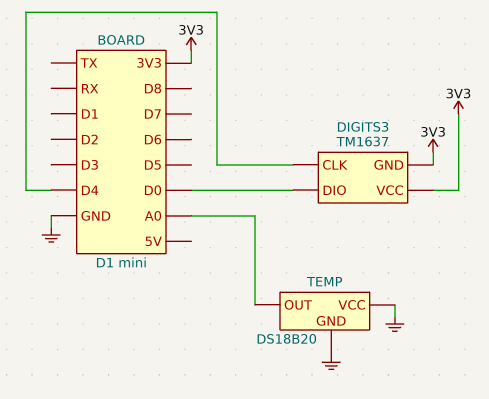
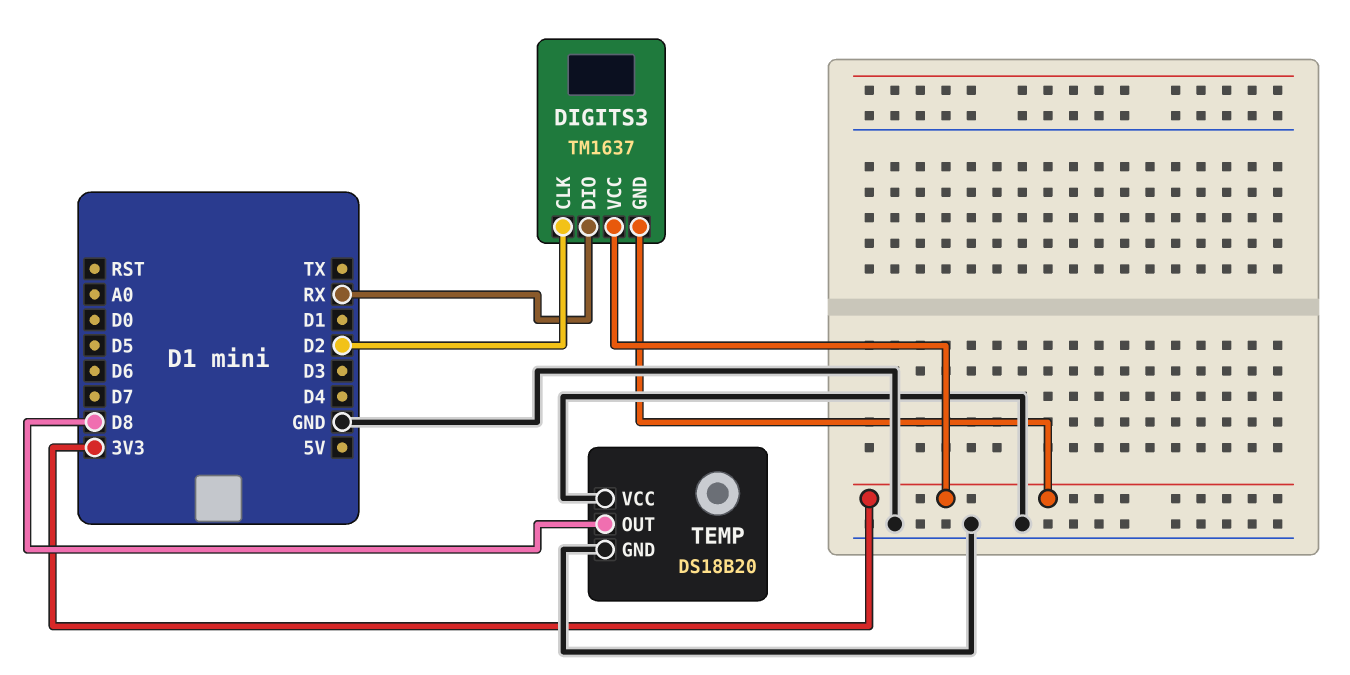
DIGITS3 pin CLK: D4 -> D2
DIGITS3 pin DIO: D0 -> RX
TEMP pin OUT: A0 -> D8

